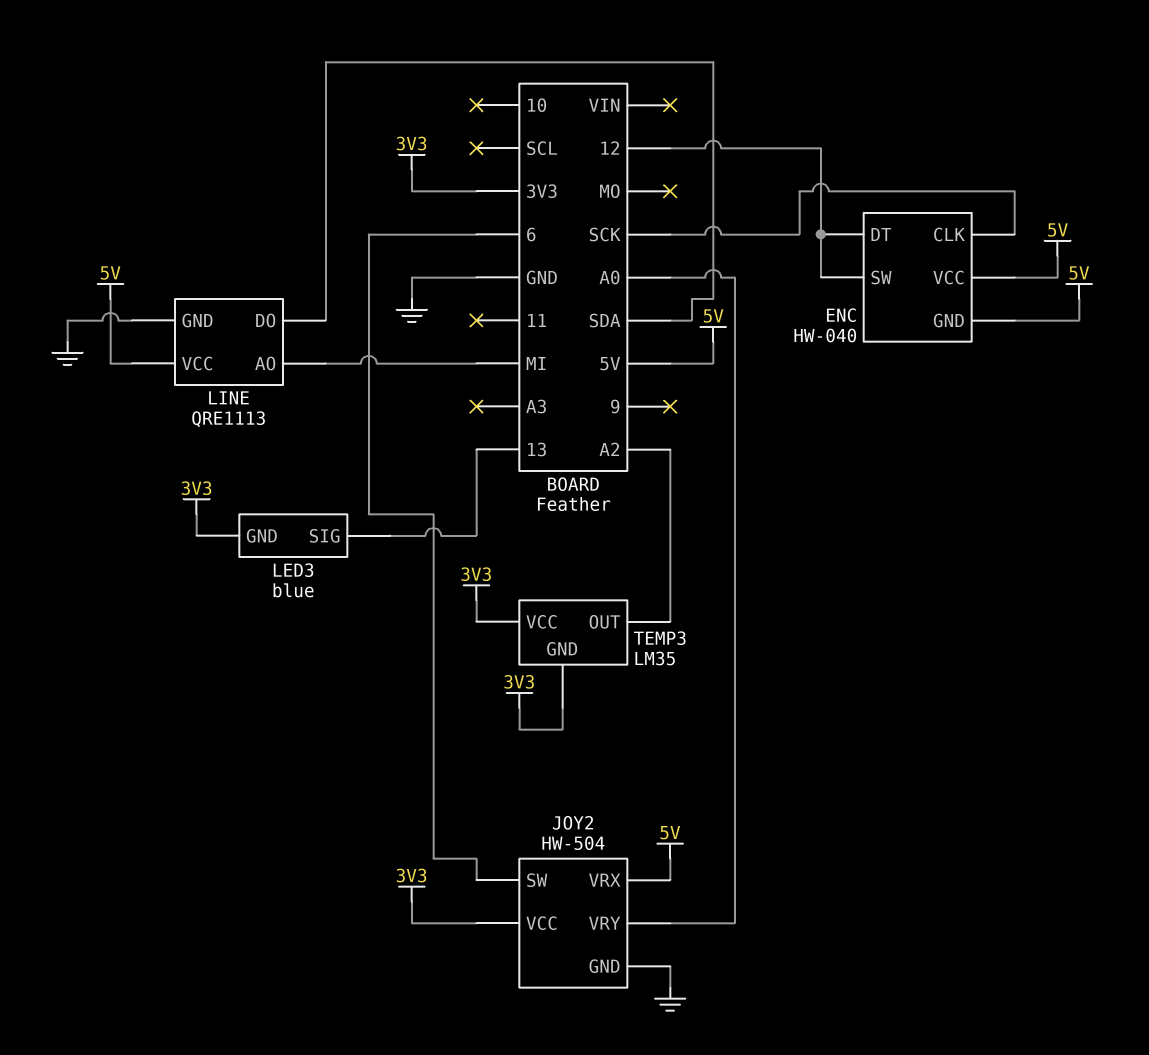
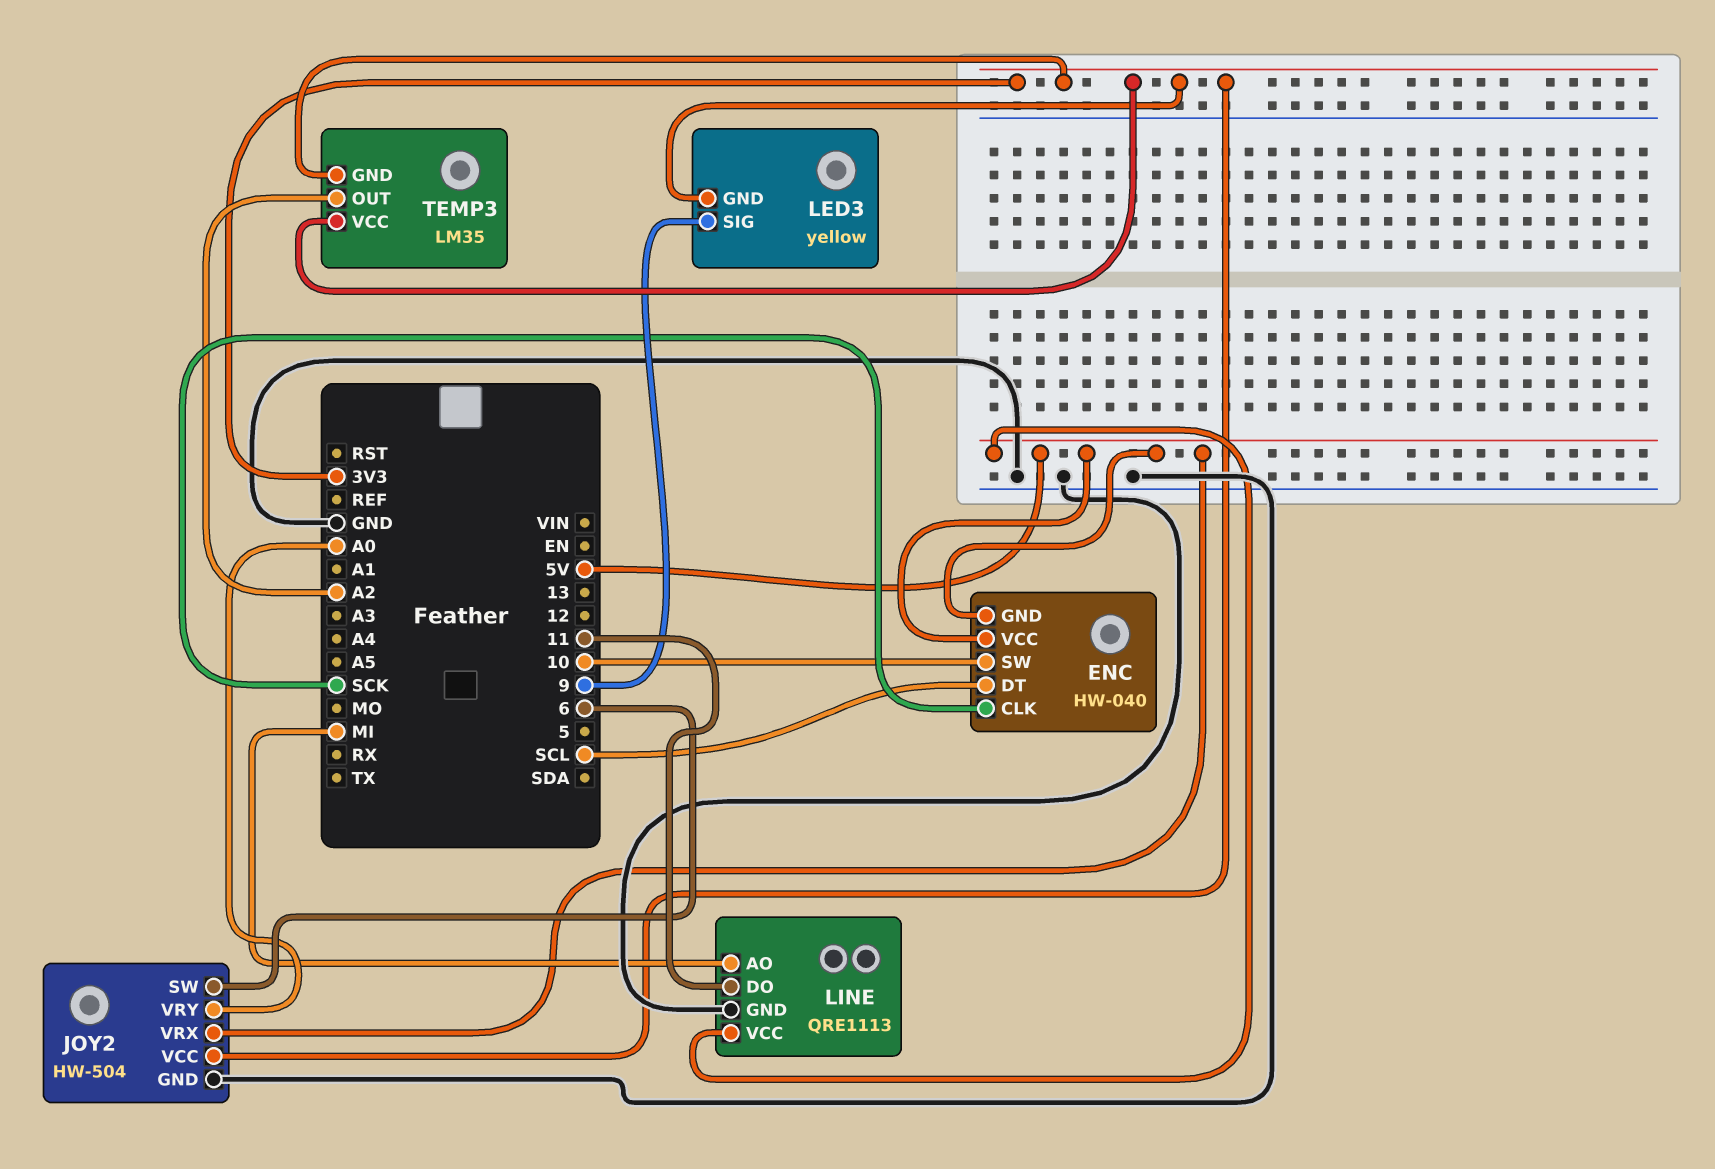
ENC pin DT: 12 -> SCL
ENC pin SW: 12 -> 10
LED3: blue -> yellow
LED3 pin SIG: 13 -> 9
LINE pin DO: SDA -> 11

